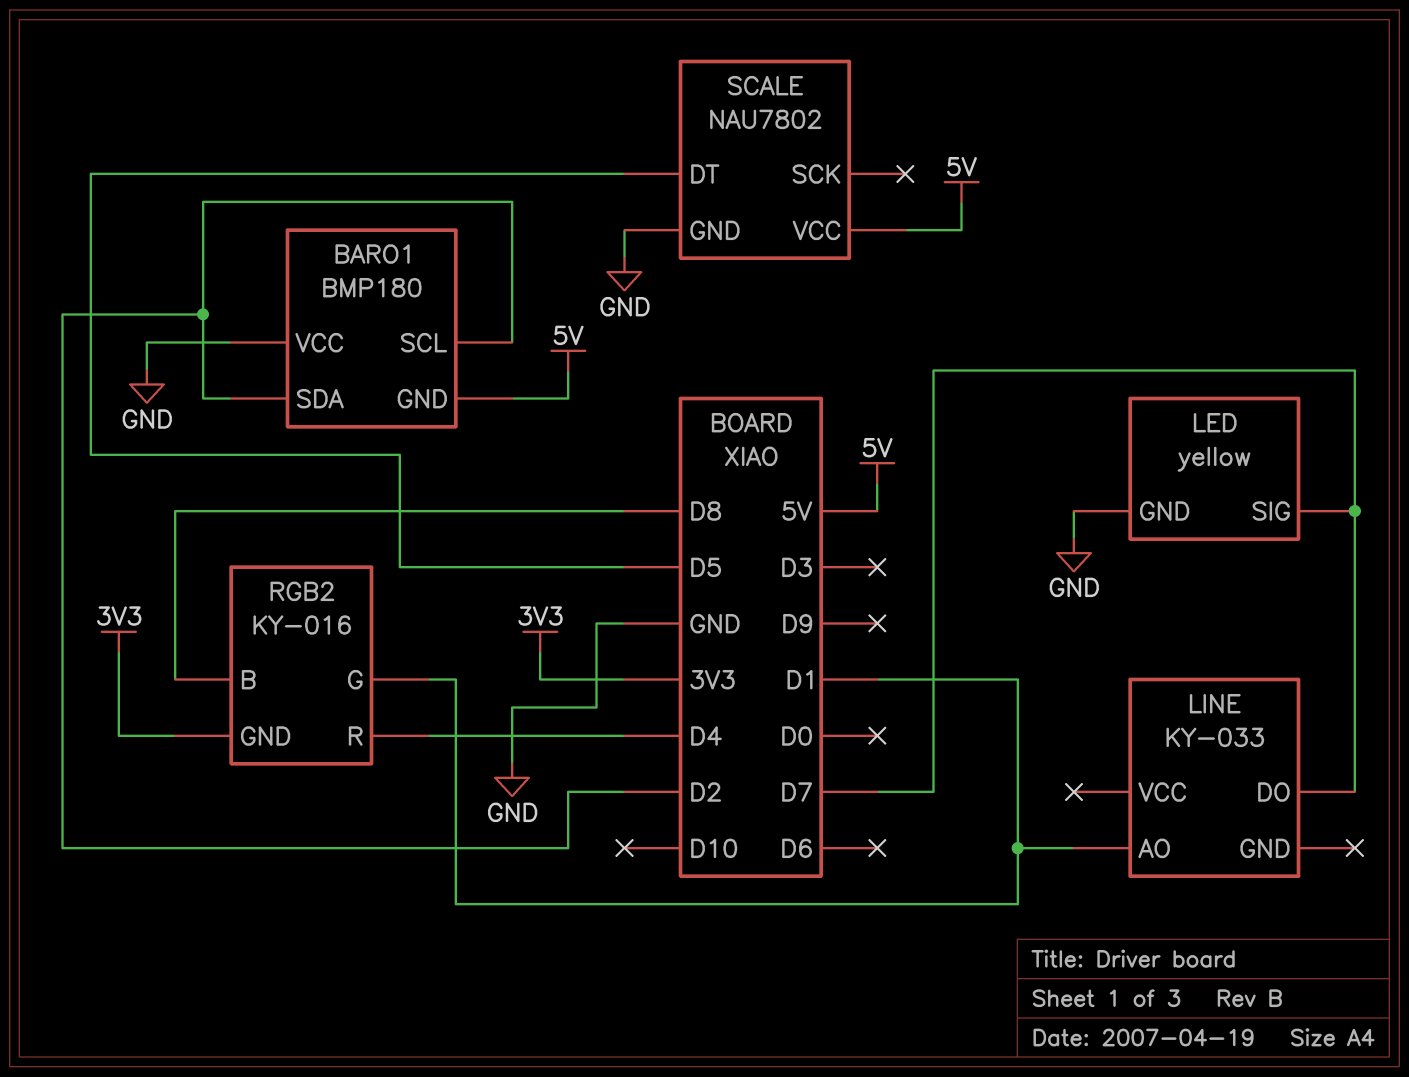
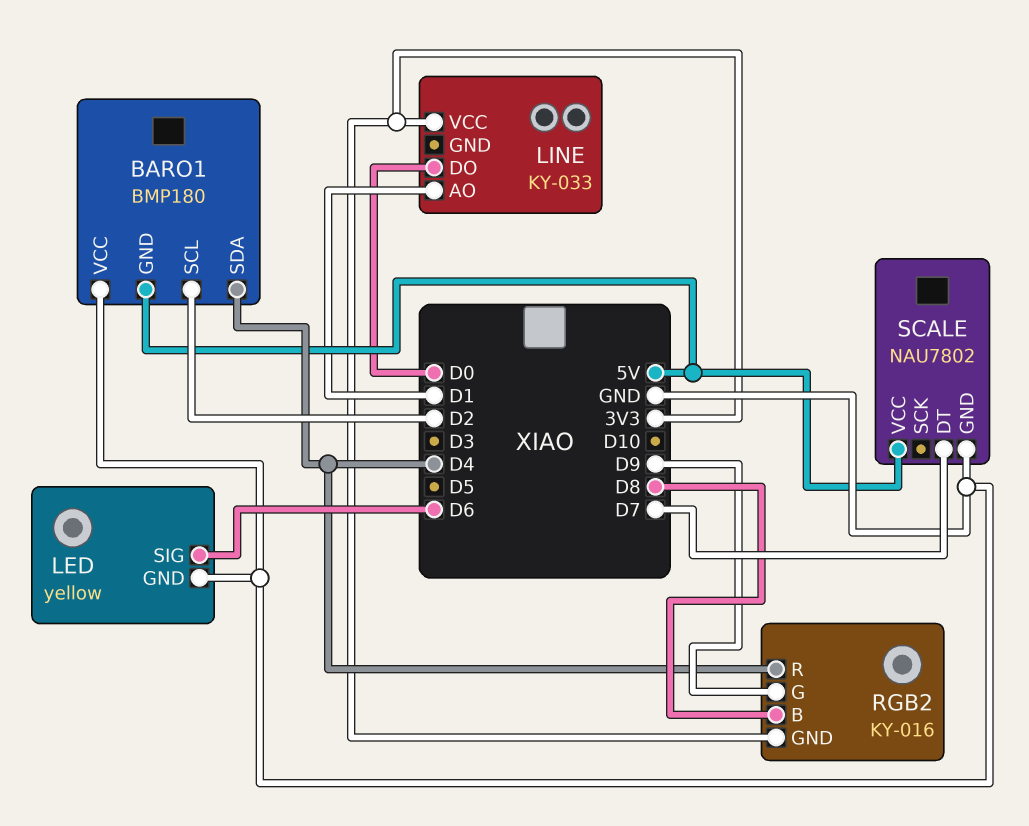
BARO1 pin SDA: D2 -> D4
LED pin SIG: D7 -> D6
LINE pin DO: D7 -> D0
LINE pin VCC: none -> 3V3
RGB2 pin G: D1 -> D9
SCALE pin DT: D5 -> D7

